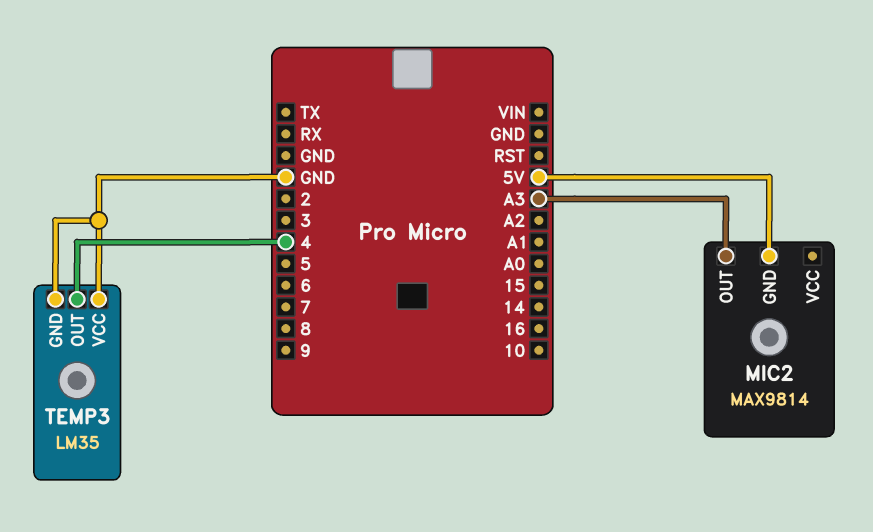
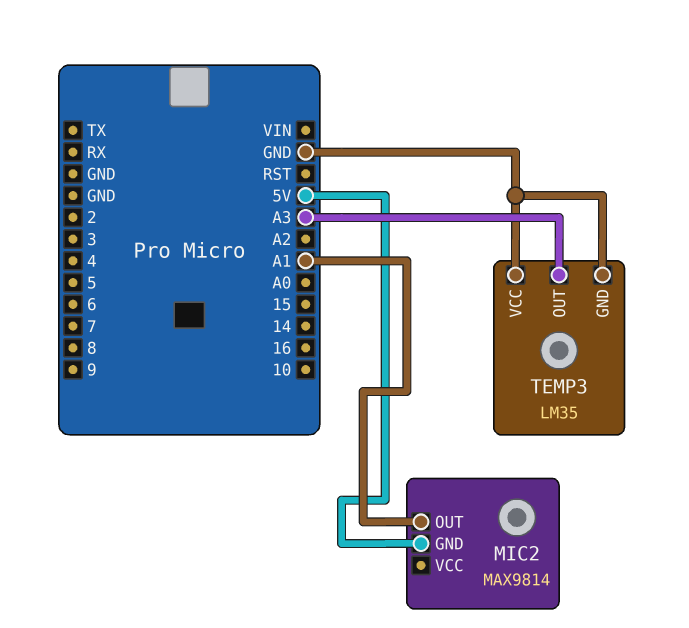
MIC2 pin OUT: A3 -> A1
TEMP3 pin OUT: 4 -> A3

